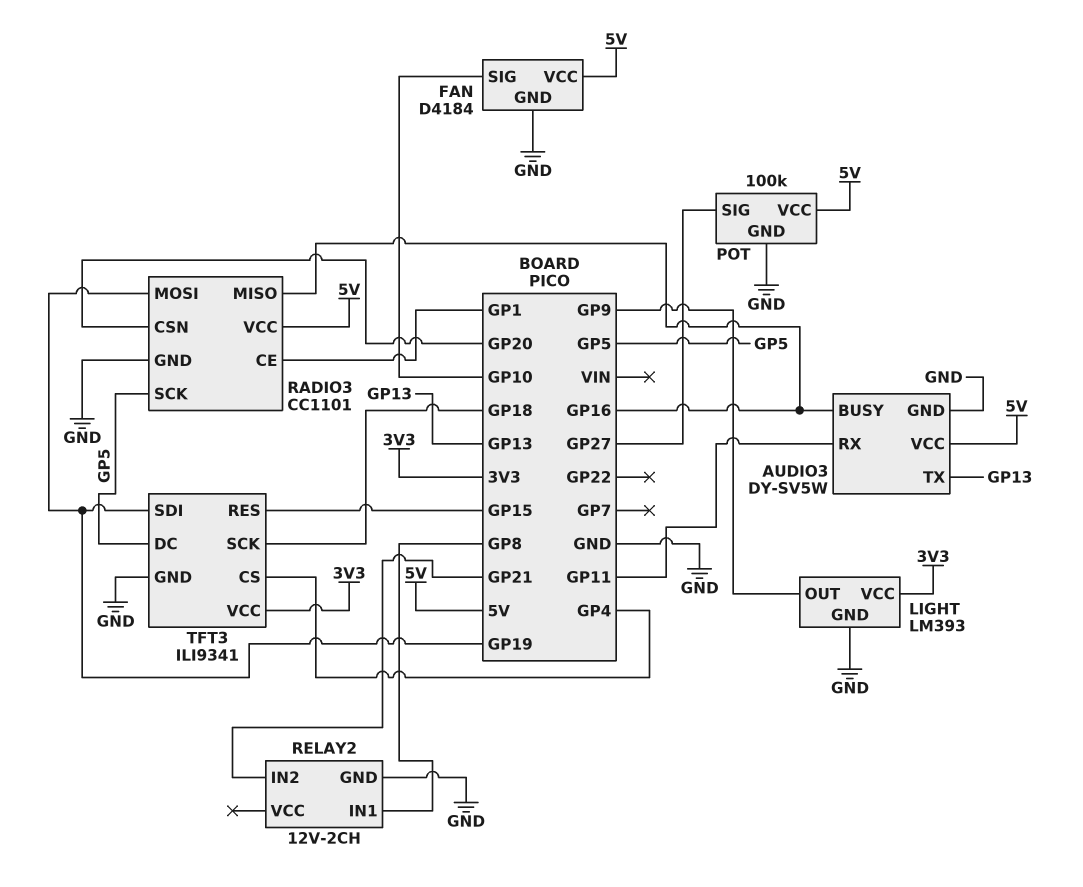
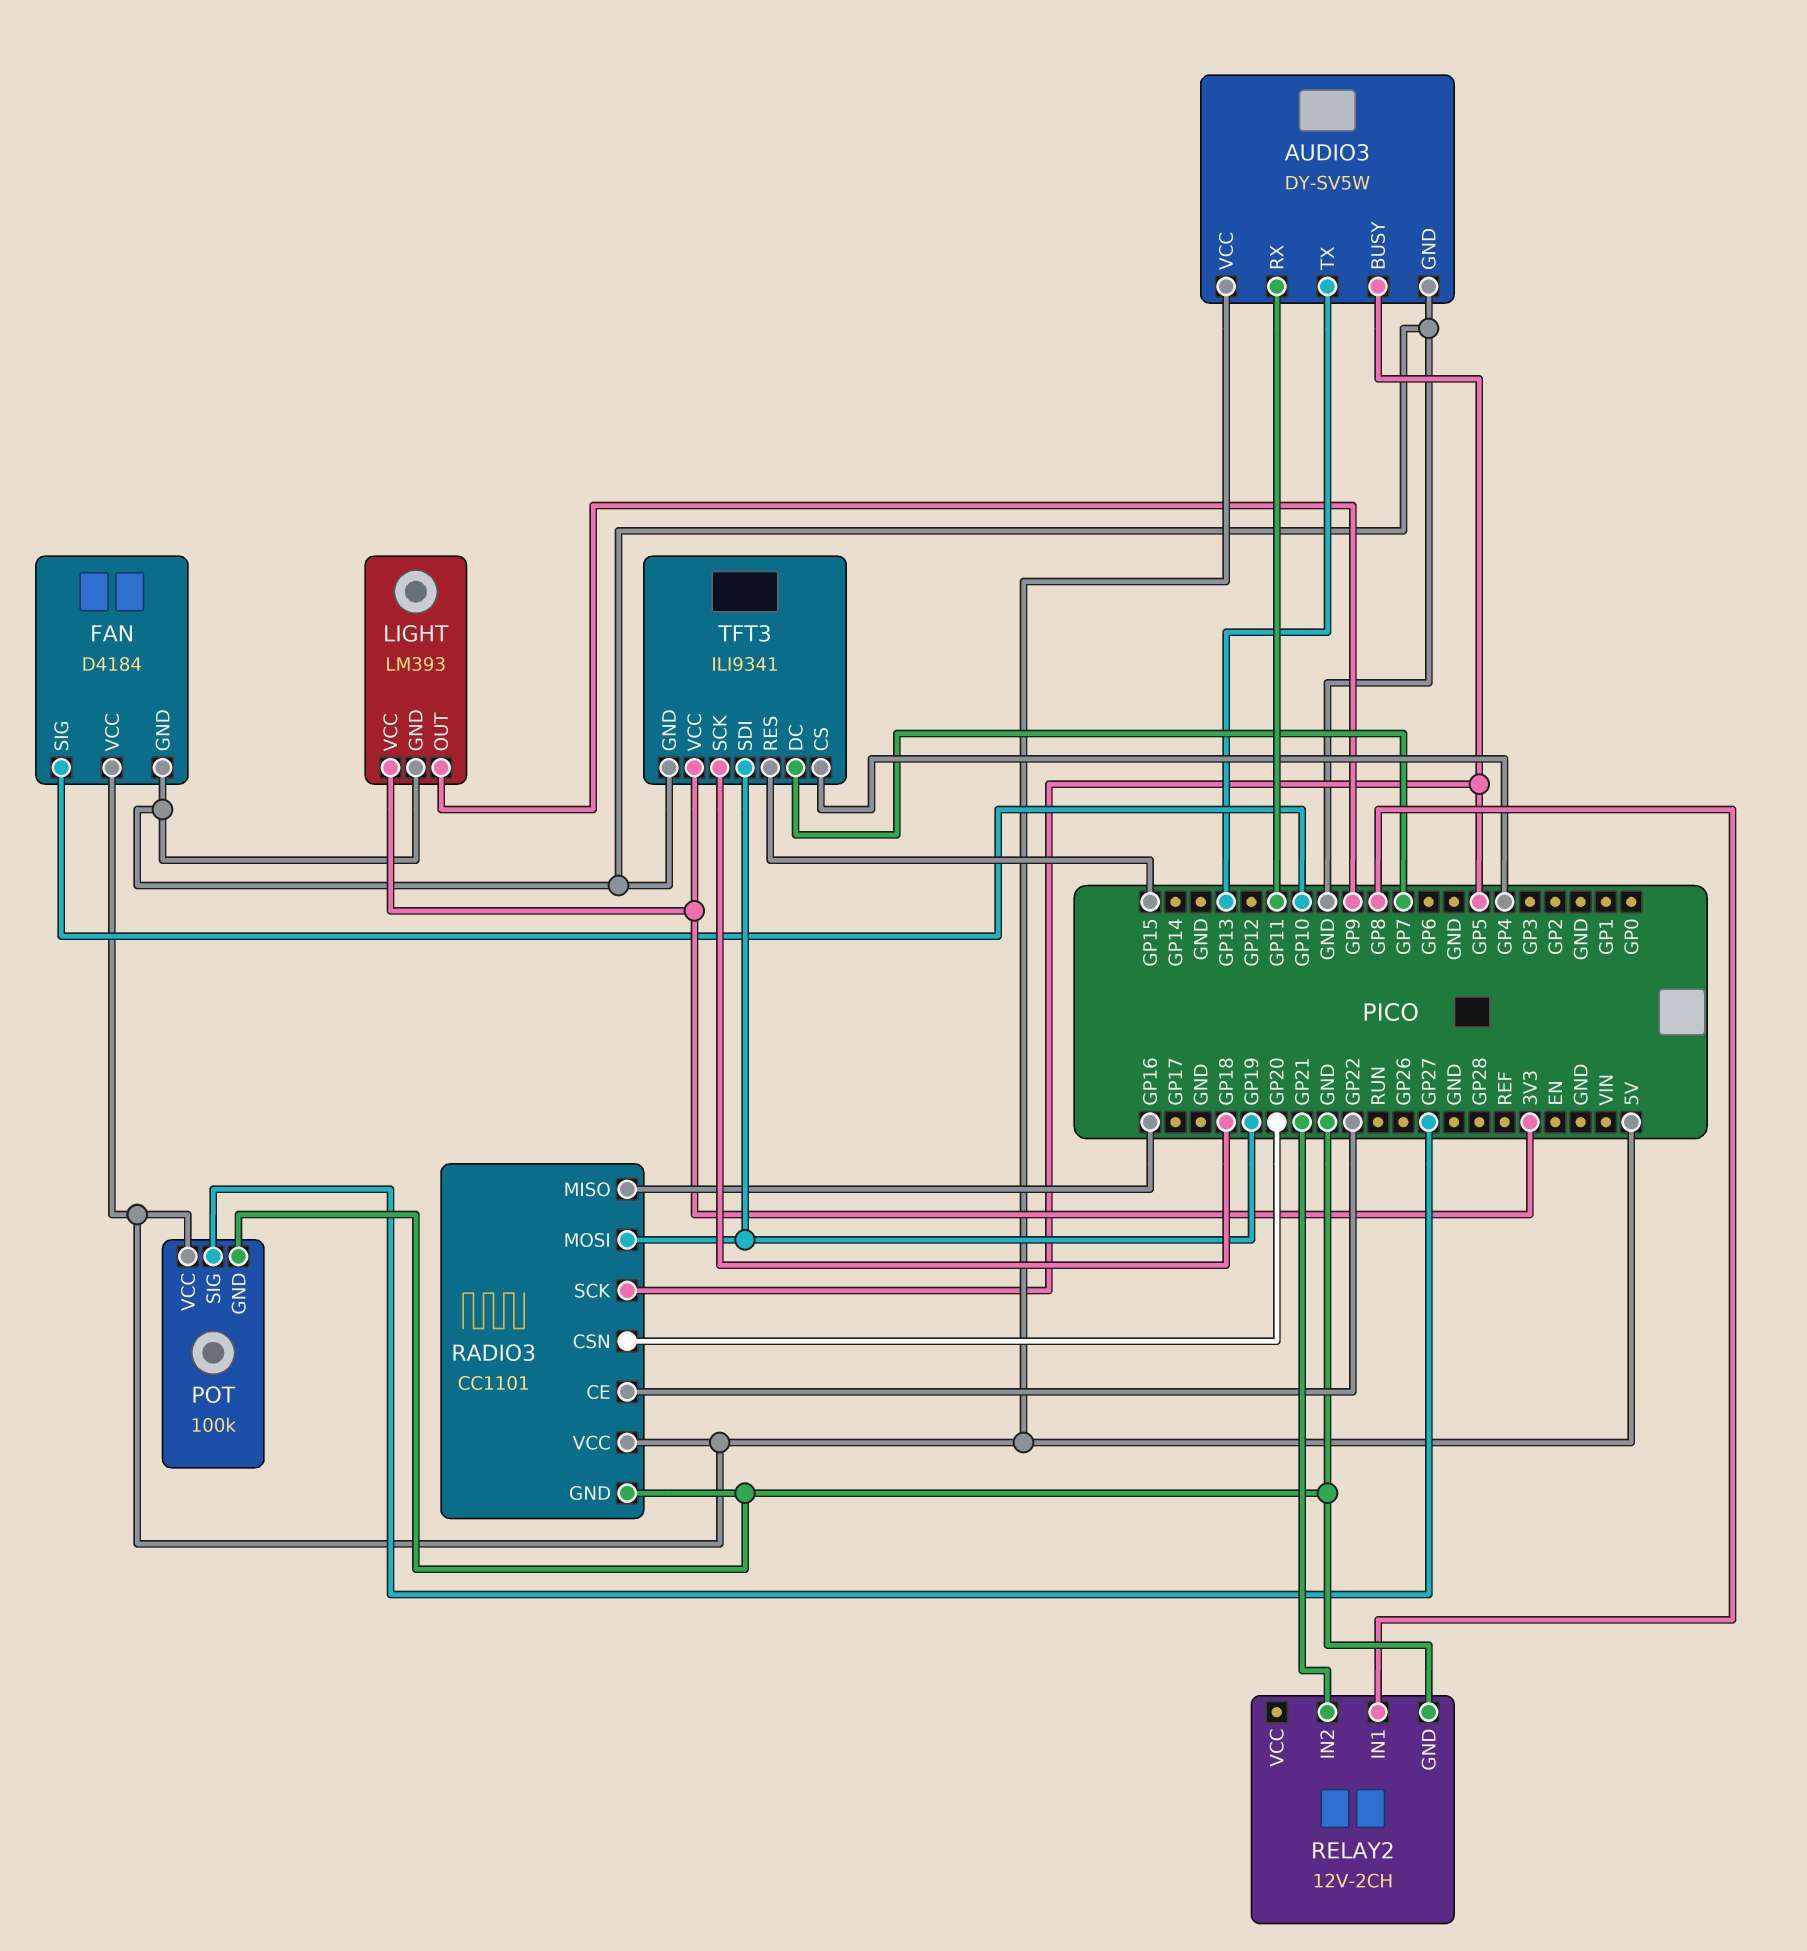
AUDIO3 pin BUSY: GP16 -> GP5
RADIO3 pin CE: GP1 -> GP22
TFT3 pin DC: GP5 -> GP7

